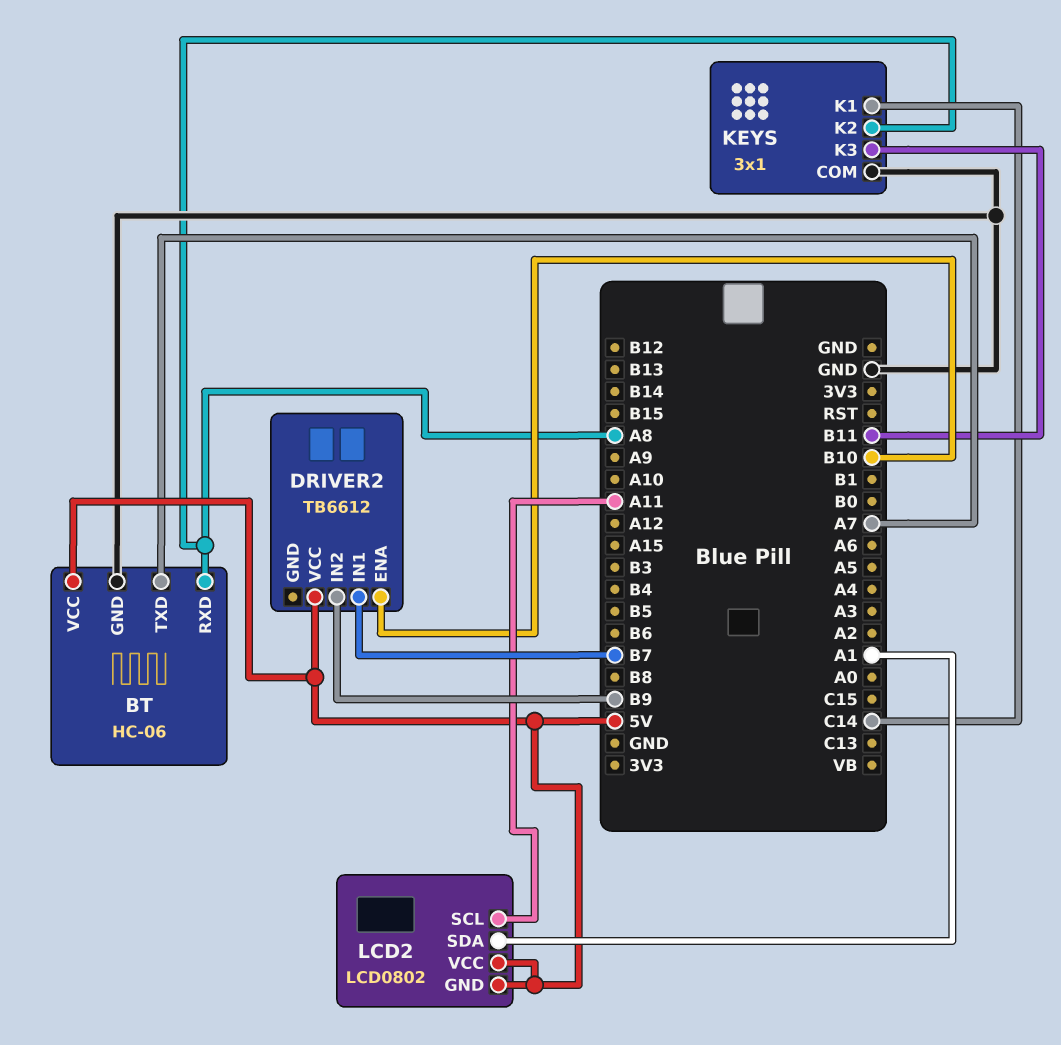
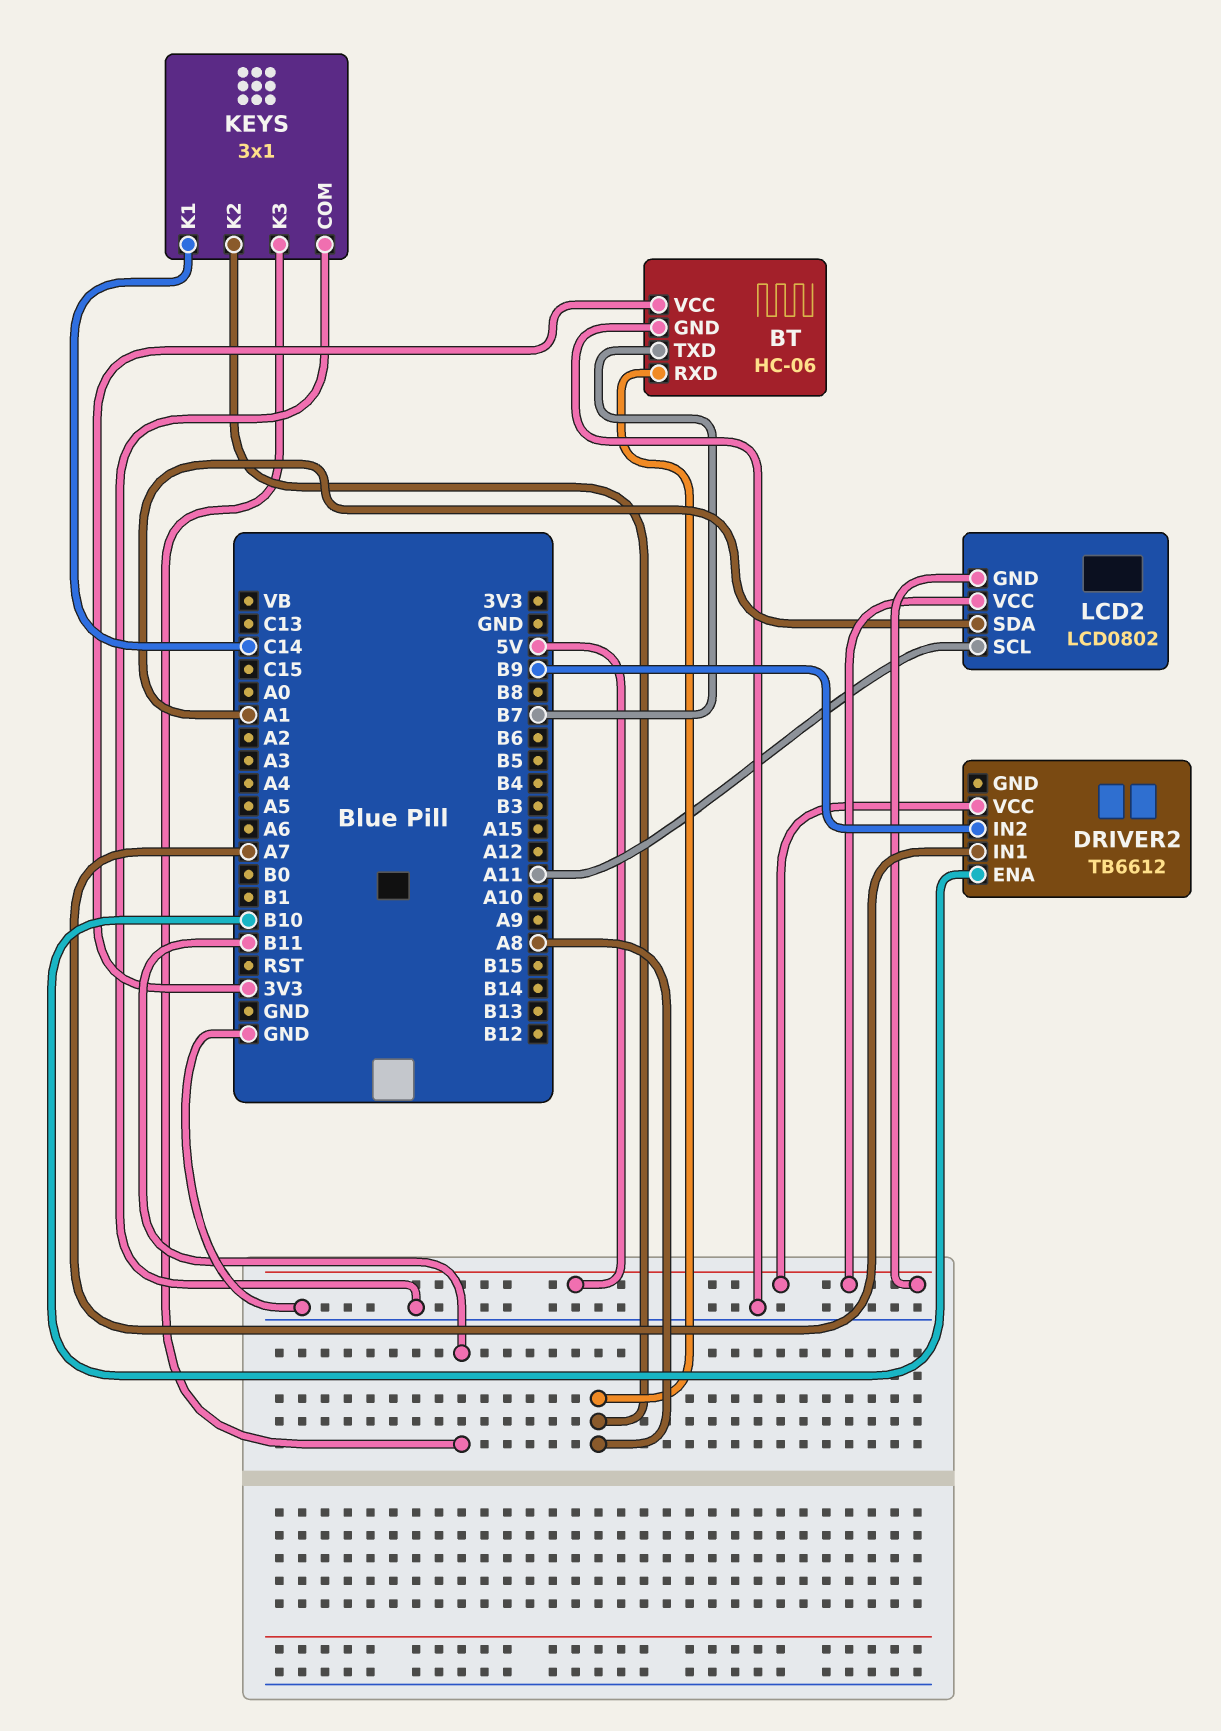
BT pin TXD: A7 -> B7
BT pin VCC: 5V -> 3V3
DRIVER2 pin IN1: B7 -> A7

